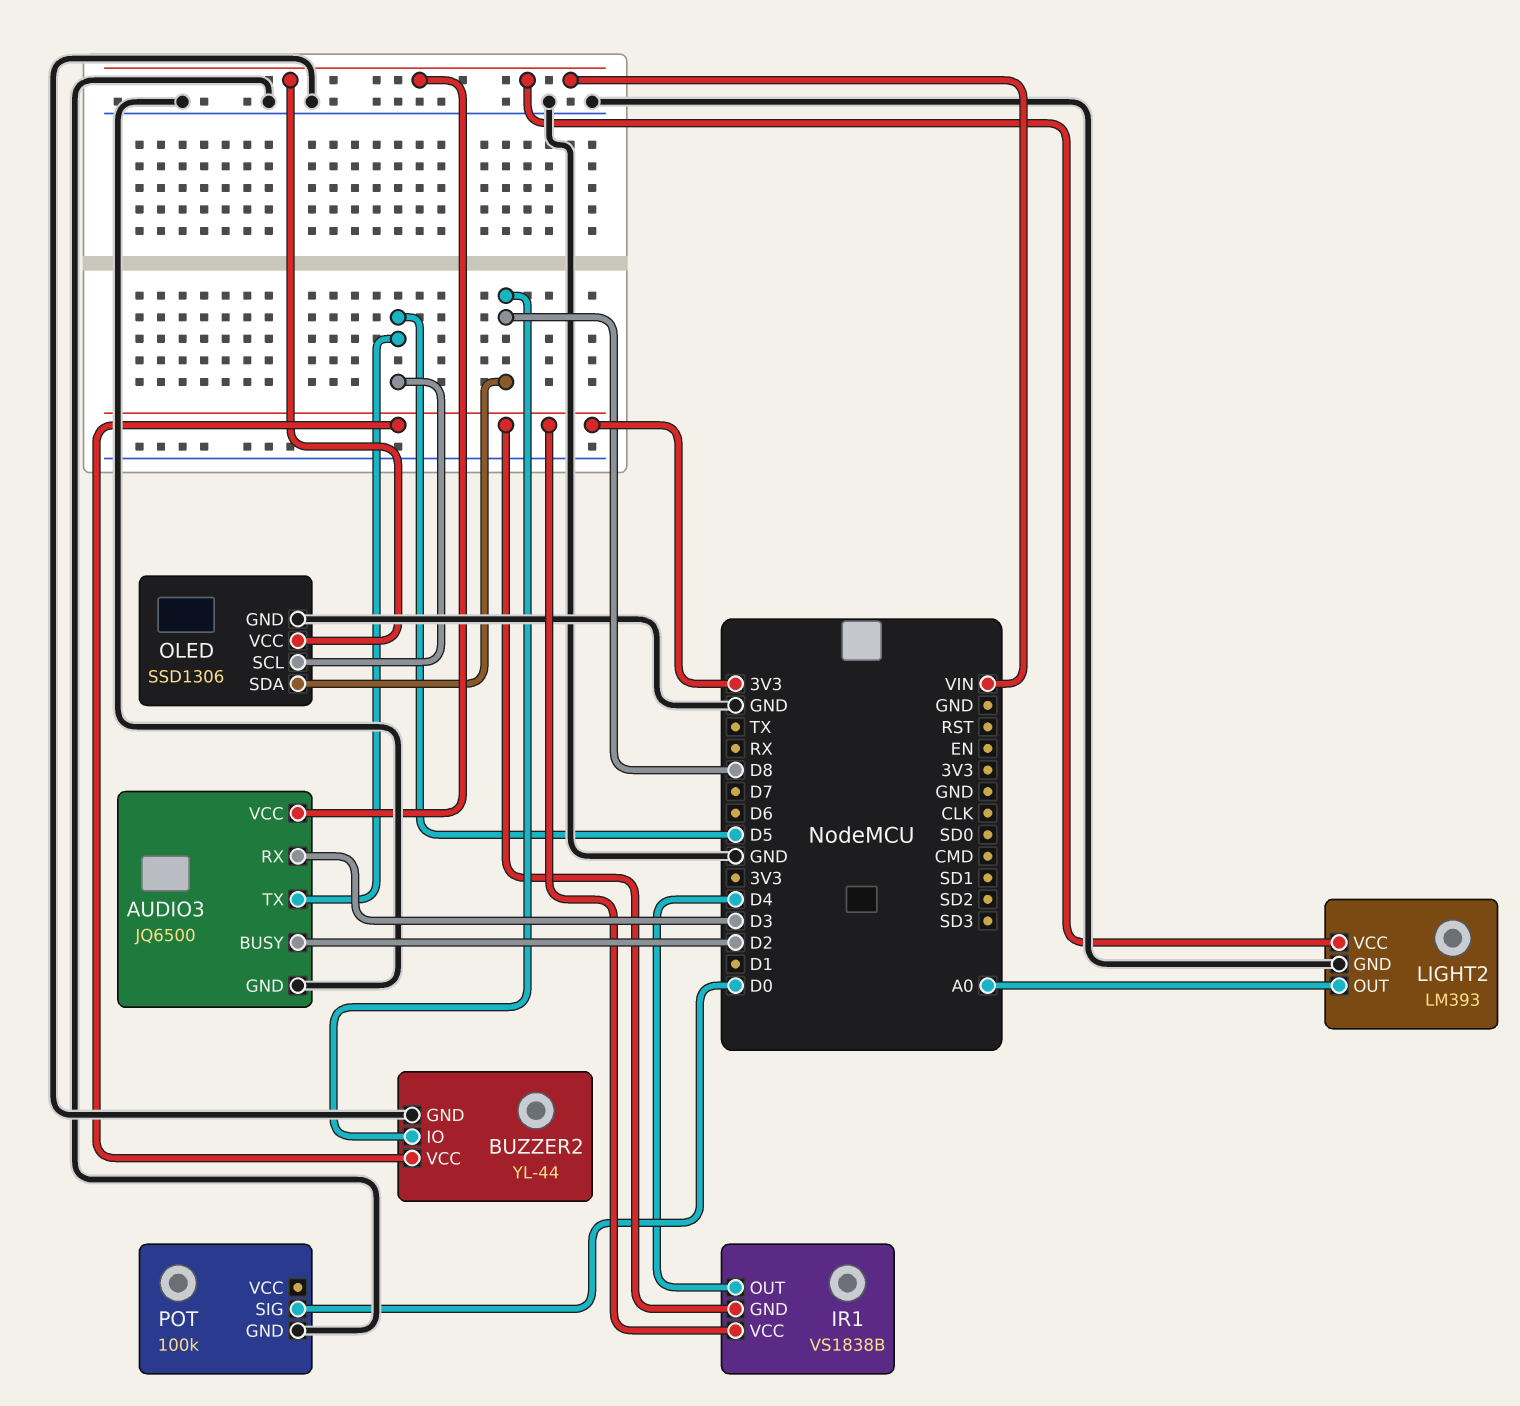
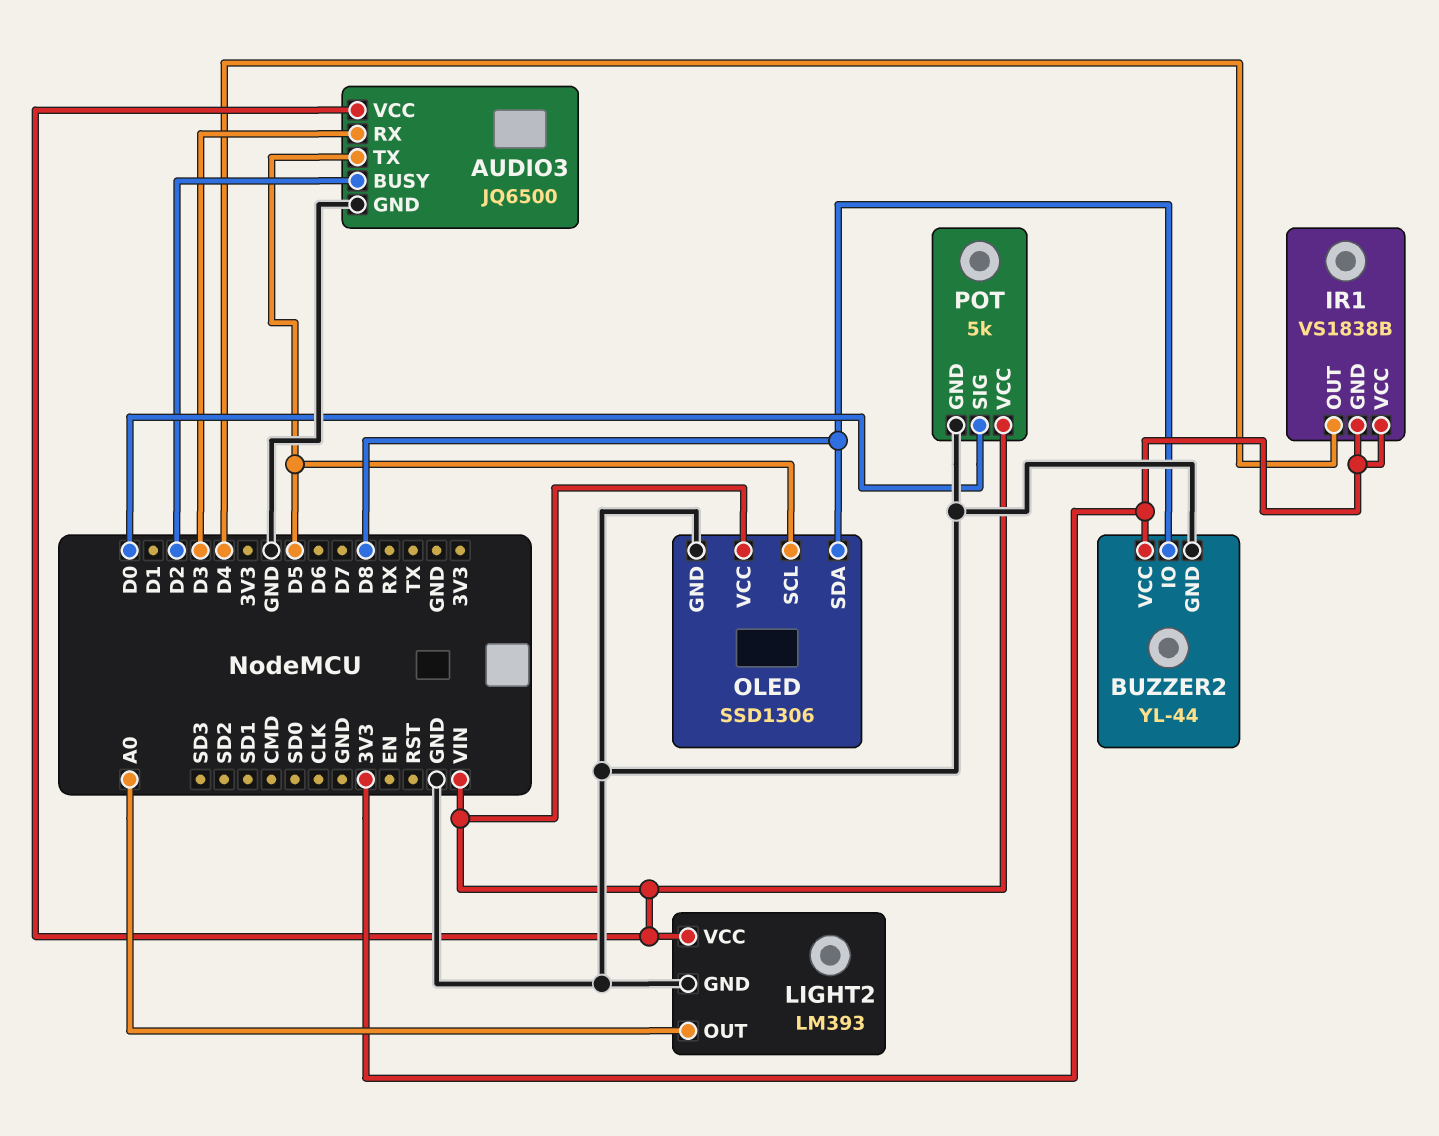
POT: 100k -> 5k
POT pin VCC: none -> VIN

